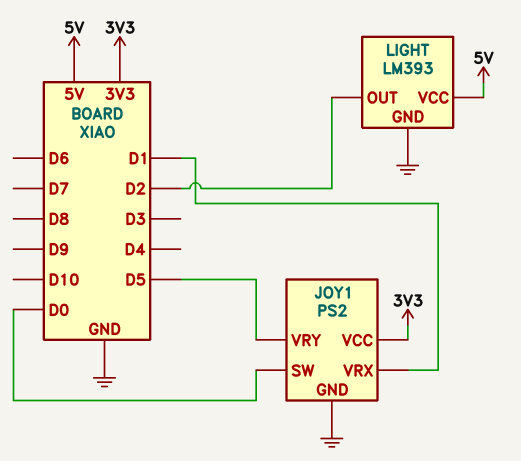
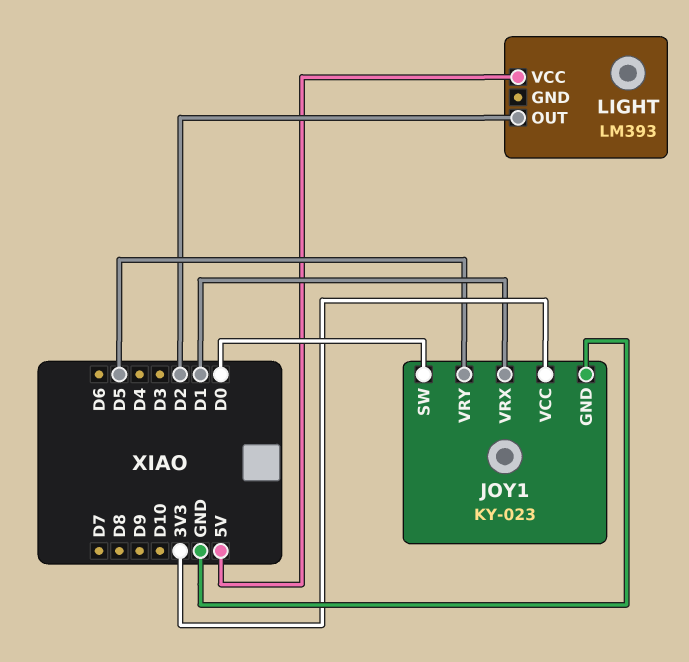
JOY1: PS2 -> KY-023
LIGHT pin GND: GND -> none

